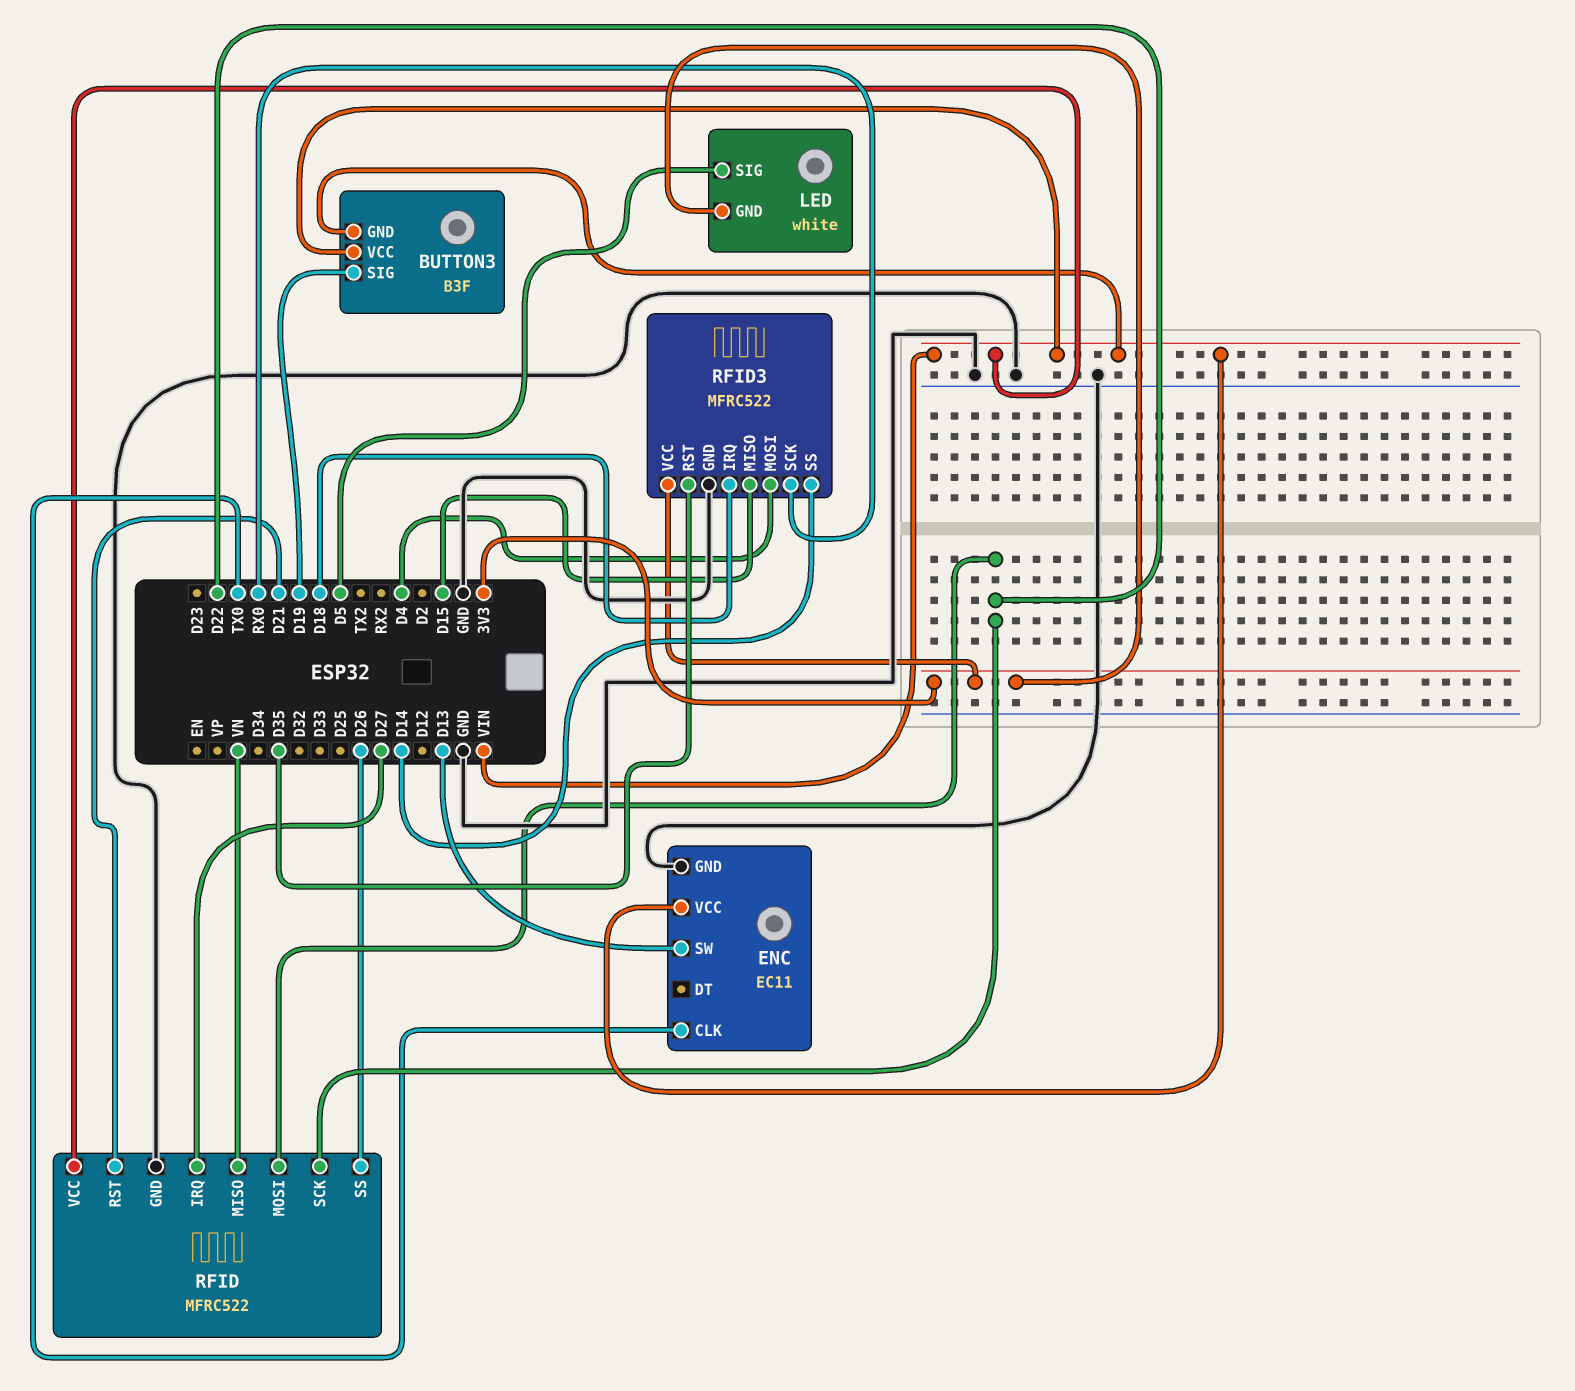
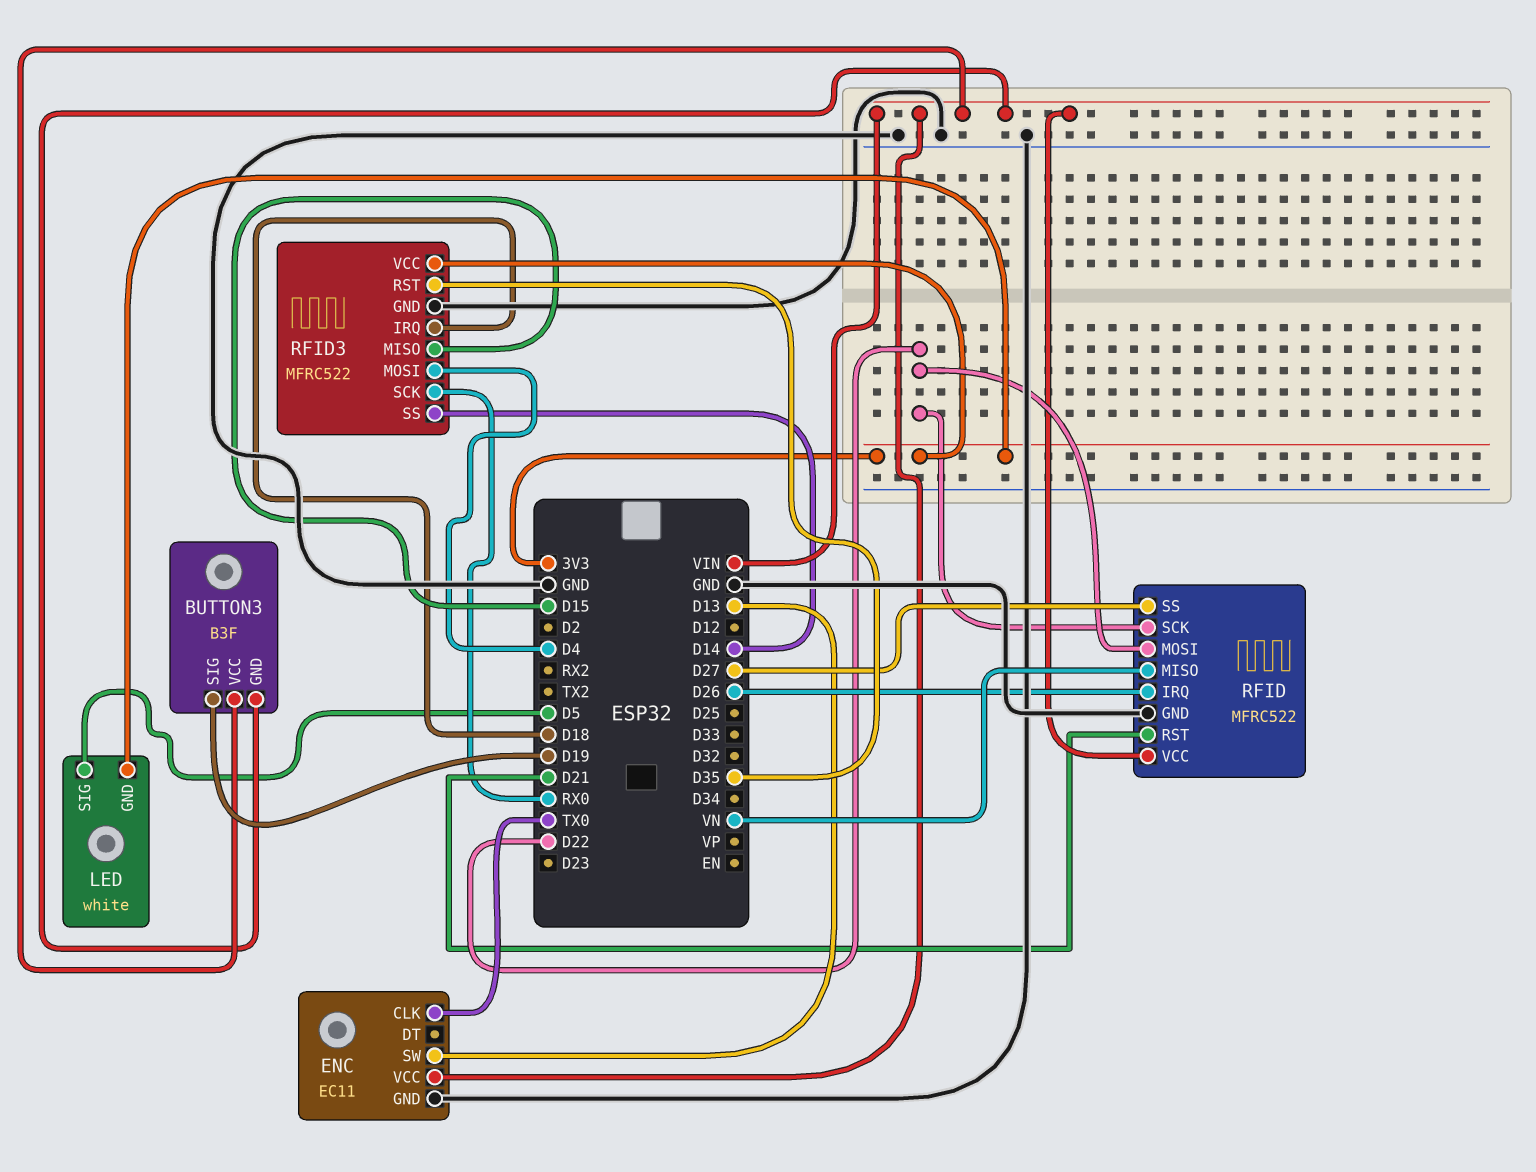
RFID pin IRQ: D27 -> D26
RFID pin SS: D26 -> D27

